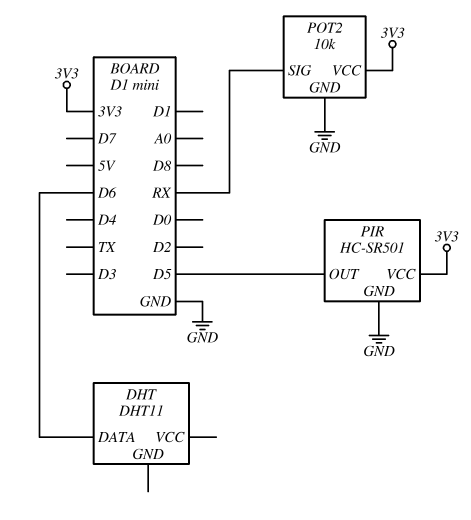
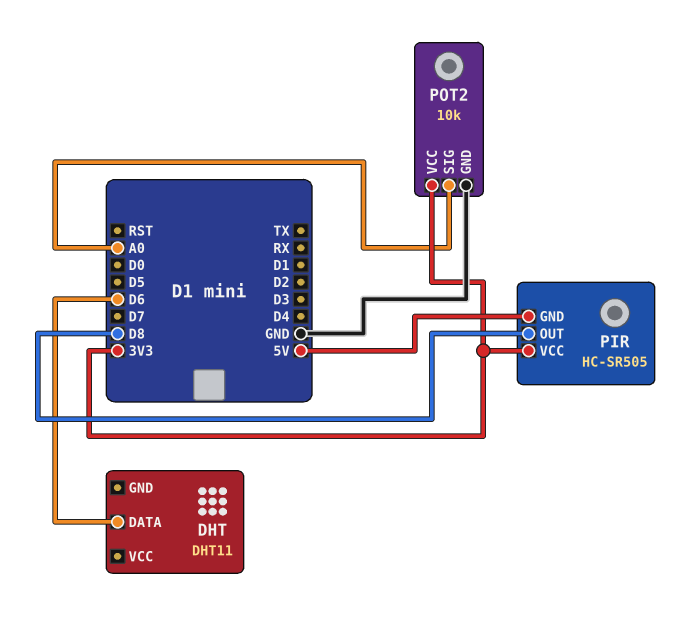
PIR: HC-SR501 -> HC-SR505
PIR pin GND: GND -> 5V
PIR pin OUT: D5 -> D8
POT2 pin SIG: RX -> A0

